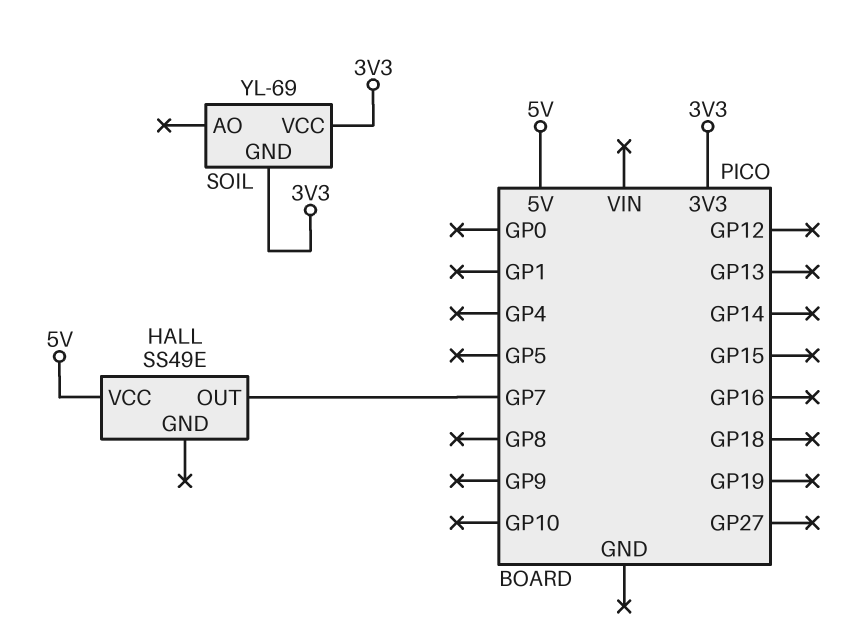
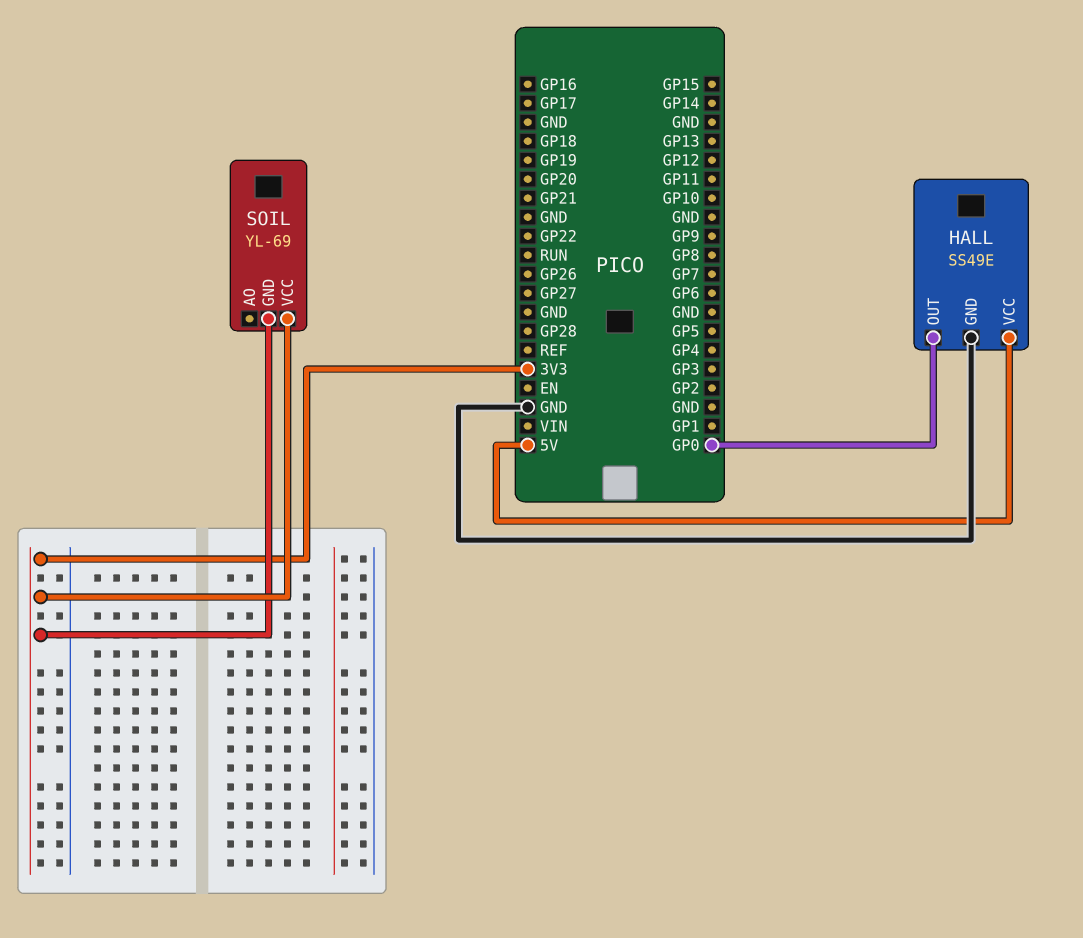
HALL pin GND: none -> GND
HALL pin OUT: GP7 -> GP0

